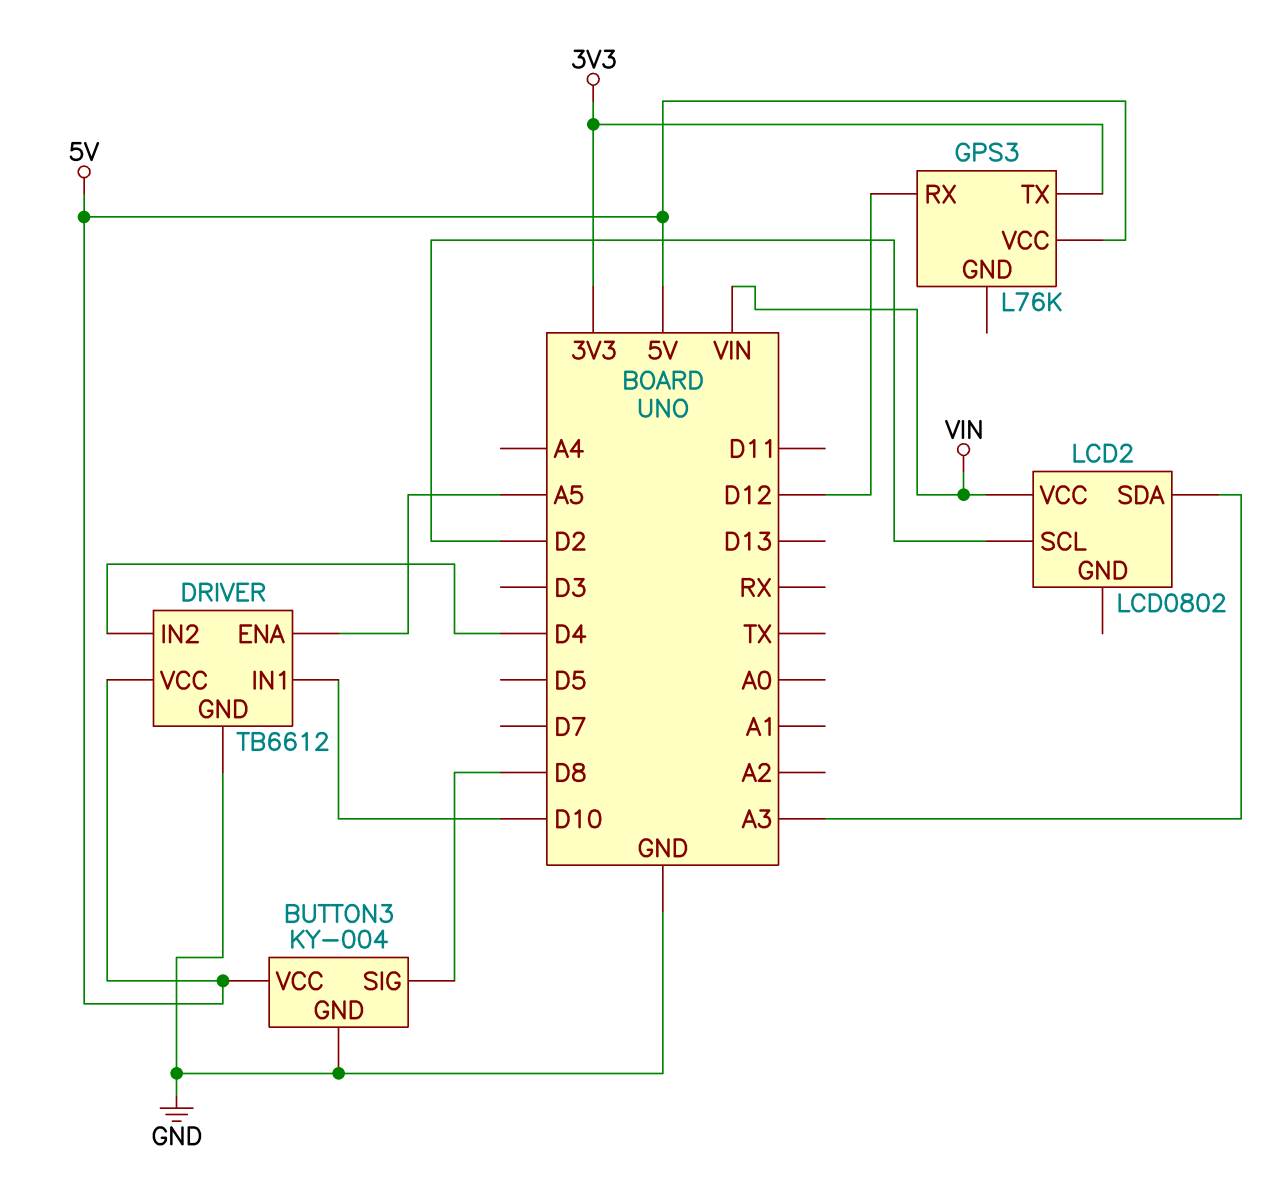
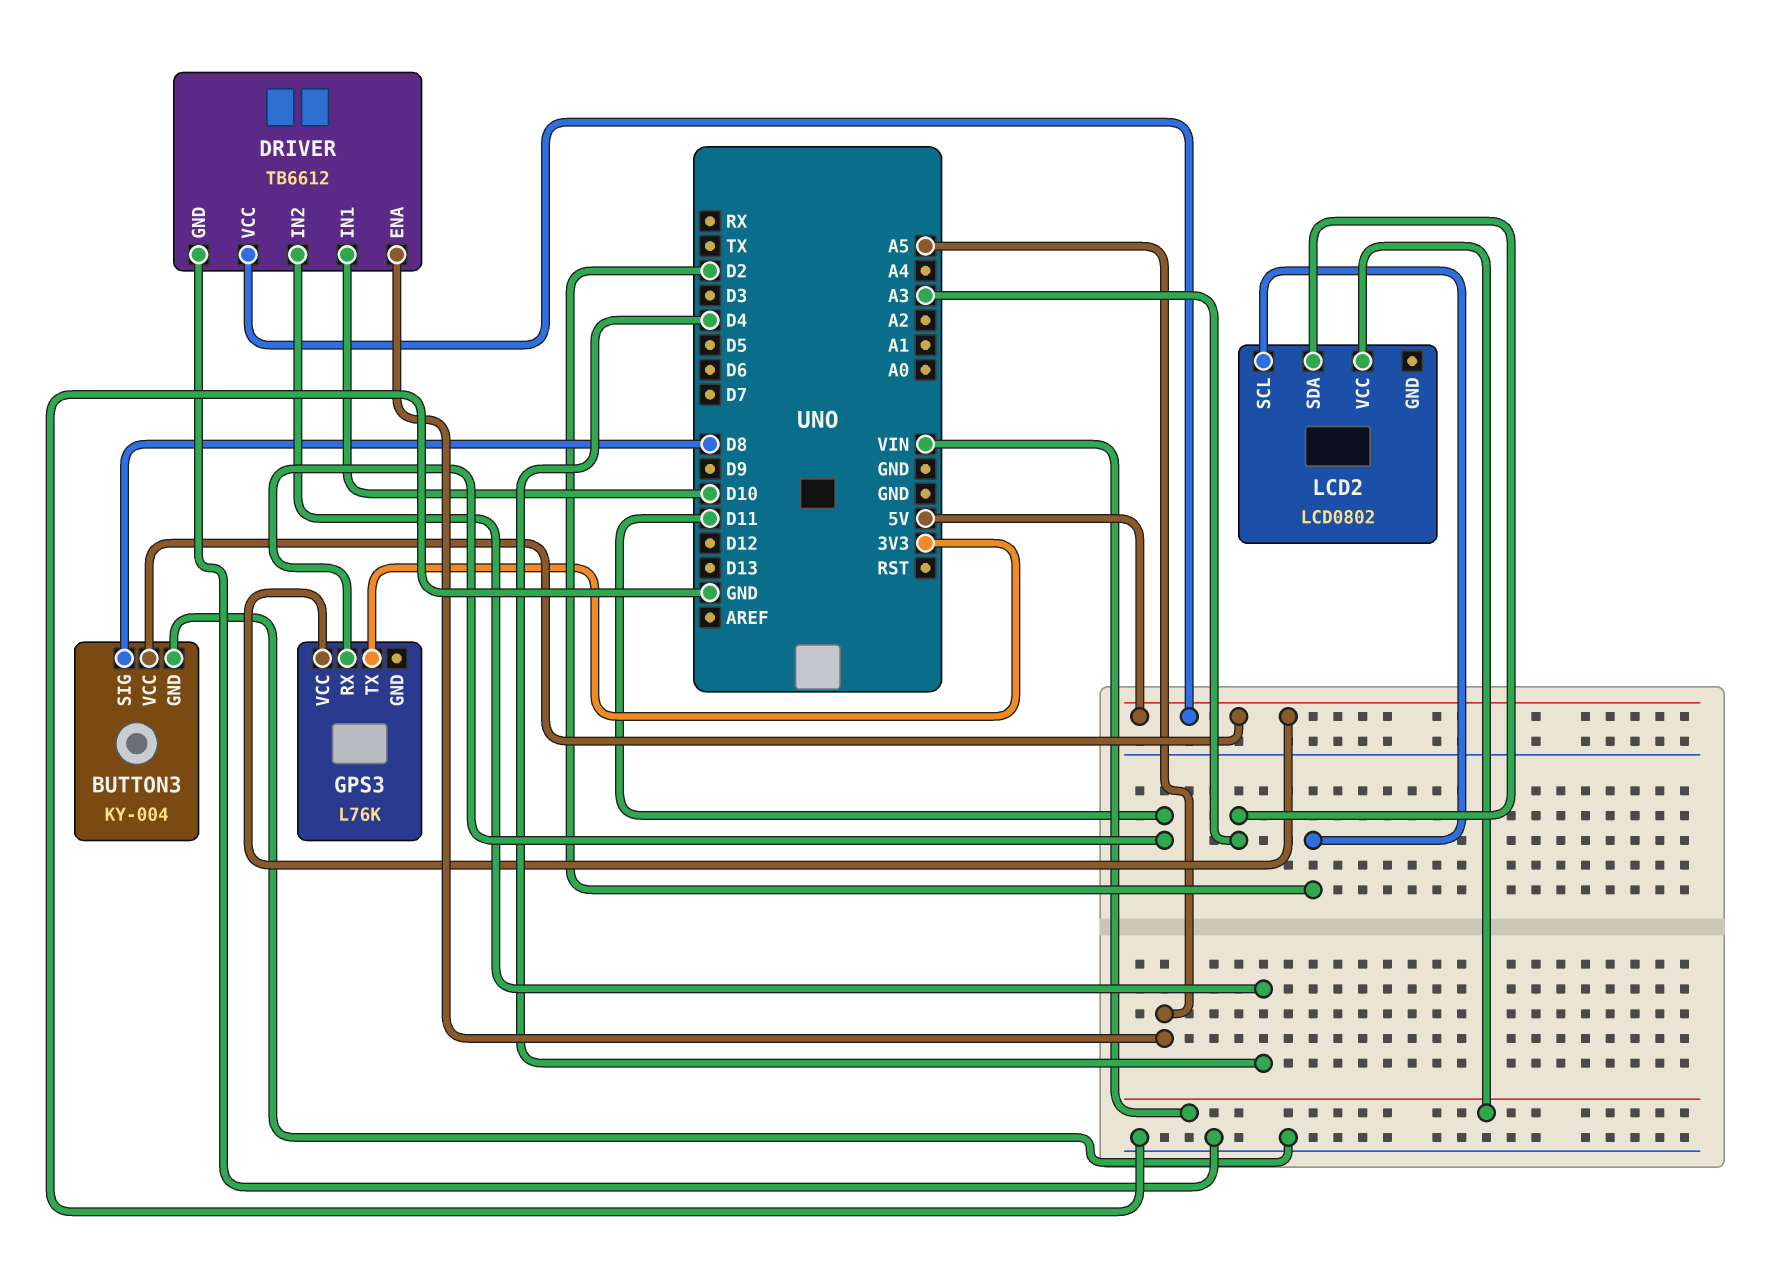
GPS3 pin RX: D12 -> D11

